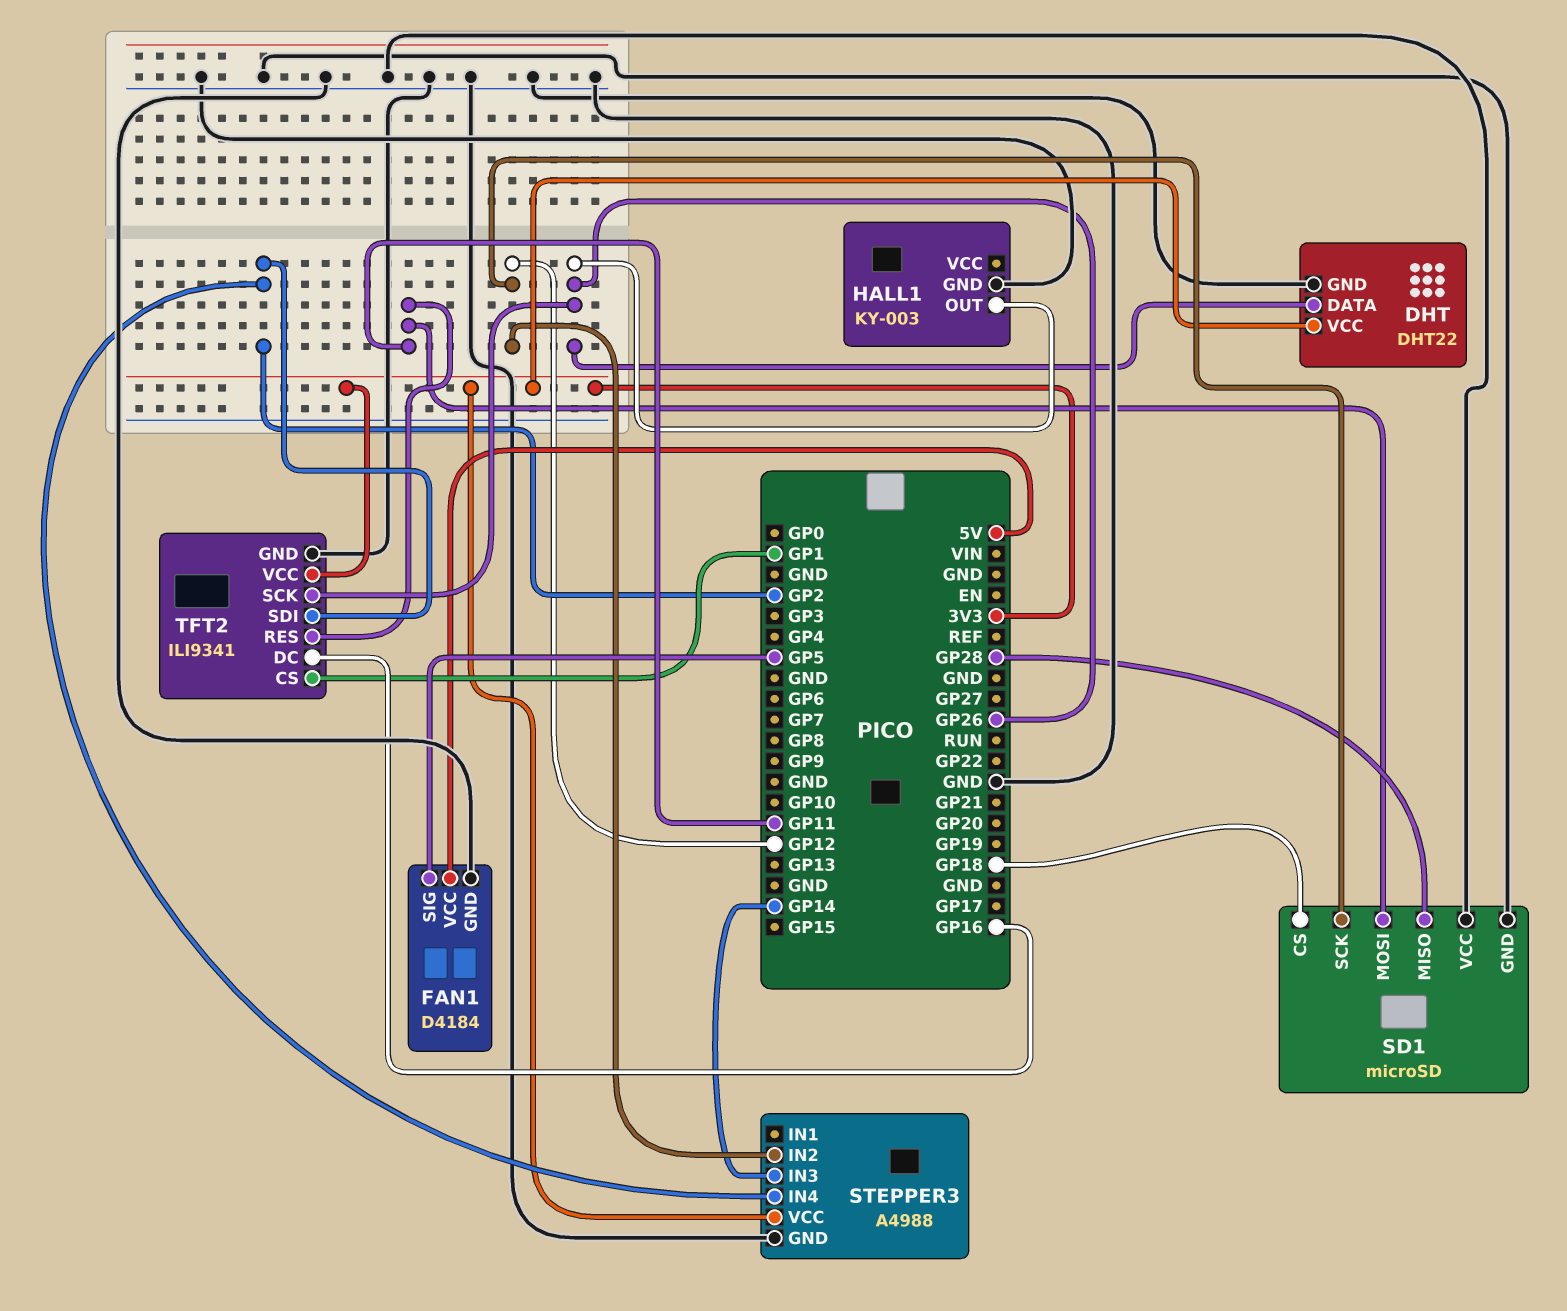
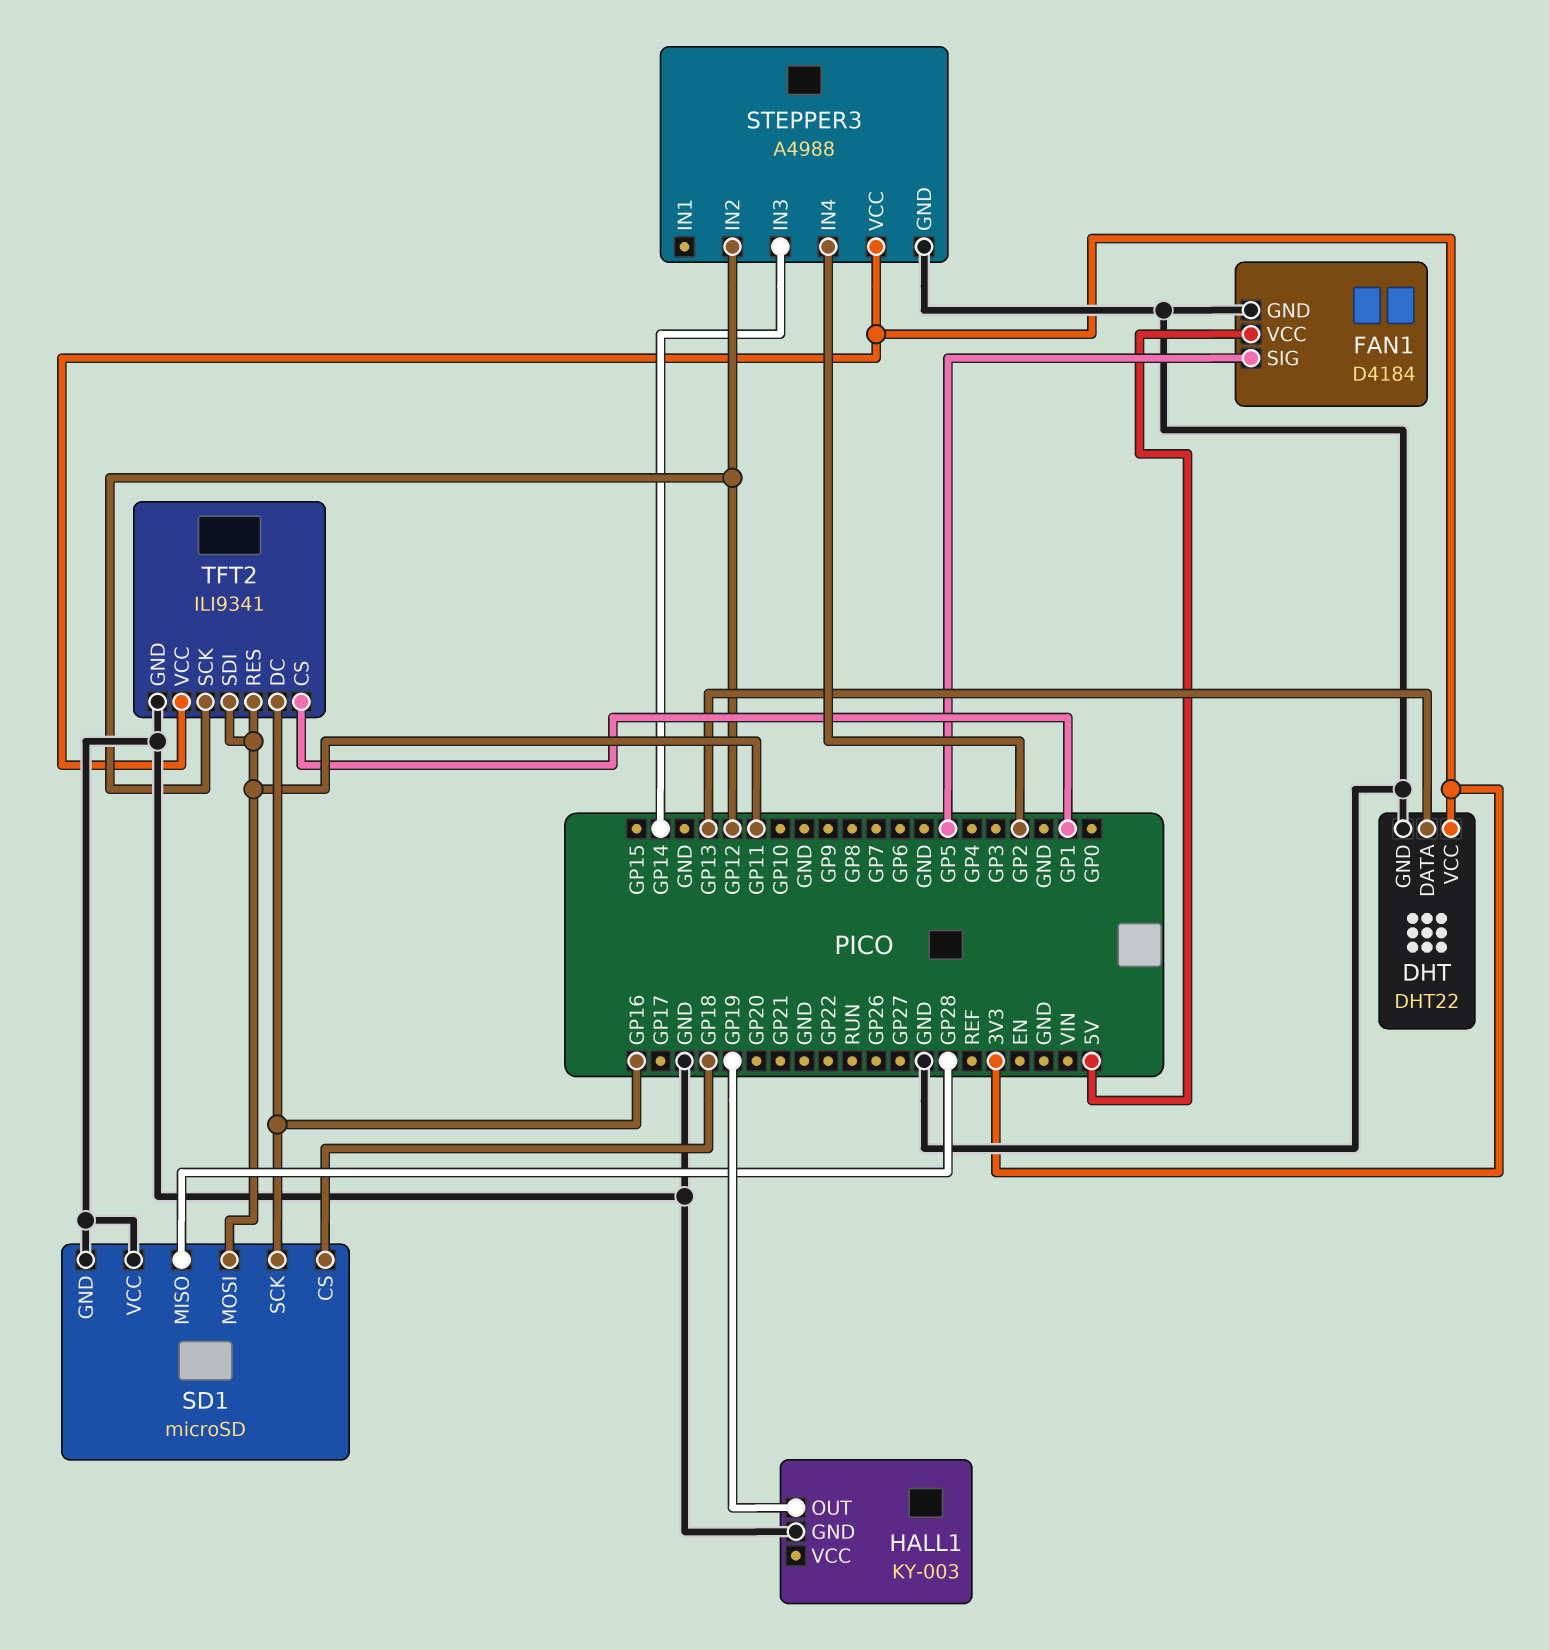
DHT pin DATA: GP26 -> GP13
HALL1 pin OUT: GP26 -> GP19
SD1 pin SCK: GP12 -> GP16
TFT2 pin SCK: GP26 -> GP12
TFT2 pin SDI: GP2 -> GP11

